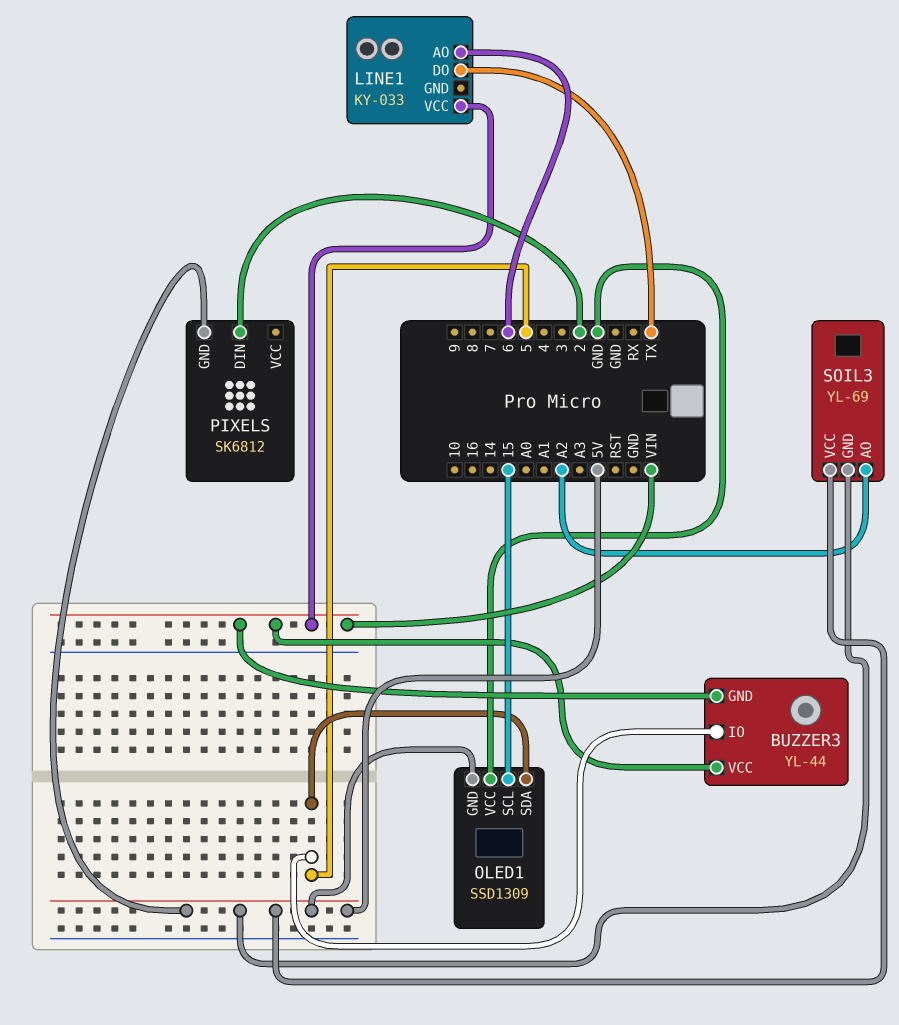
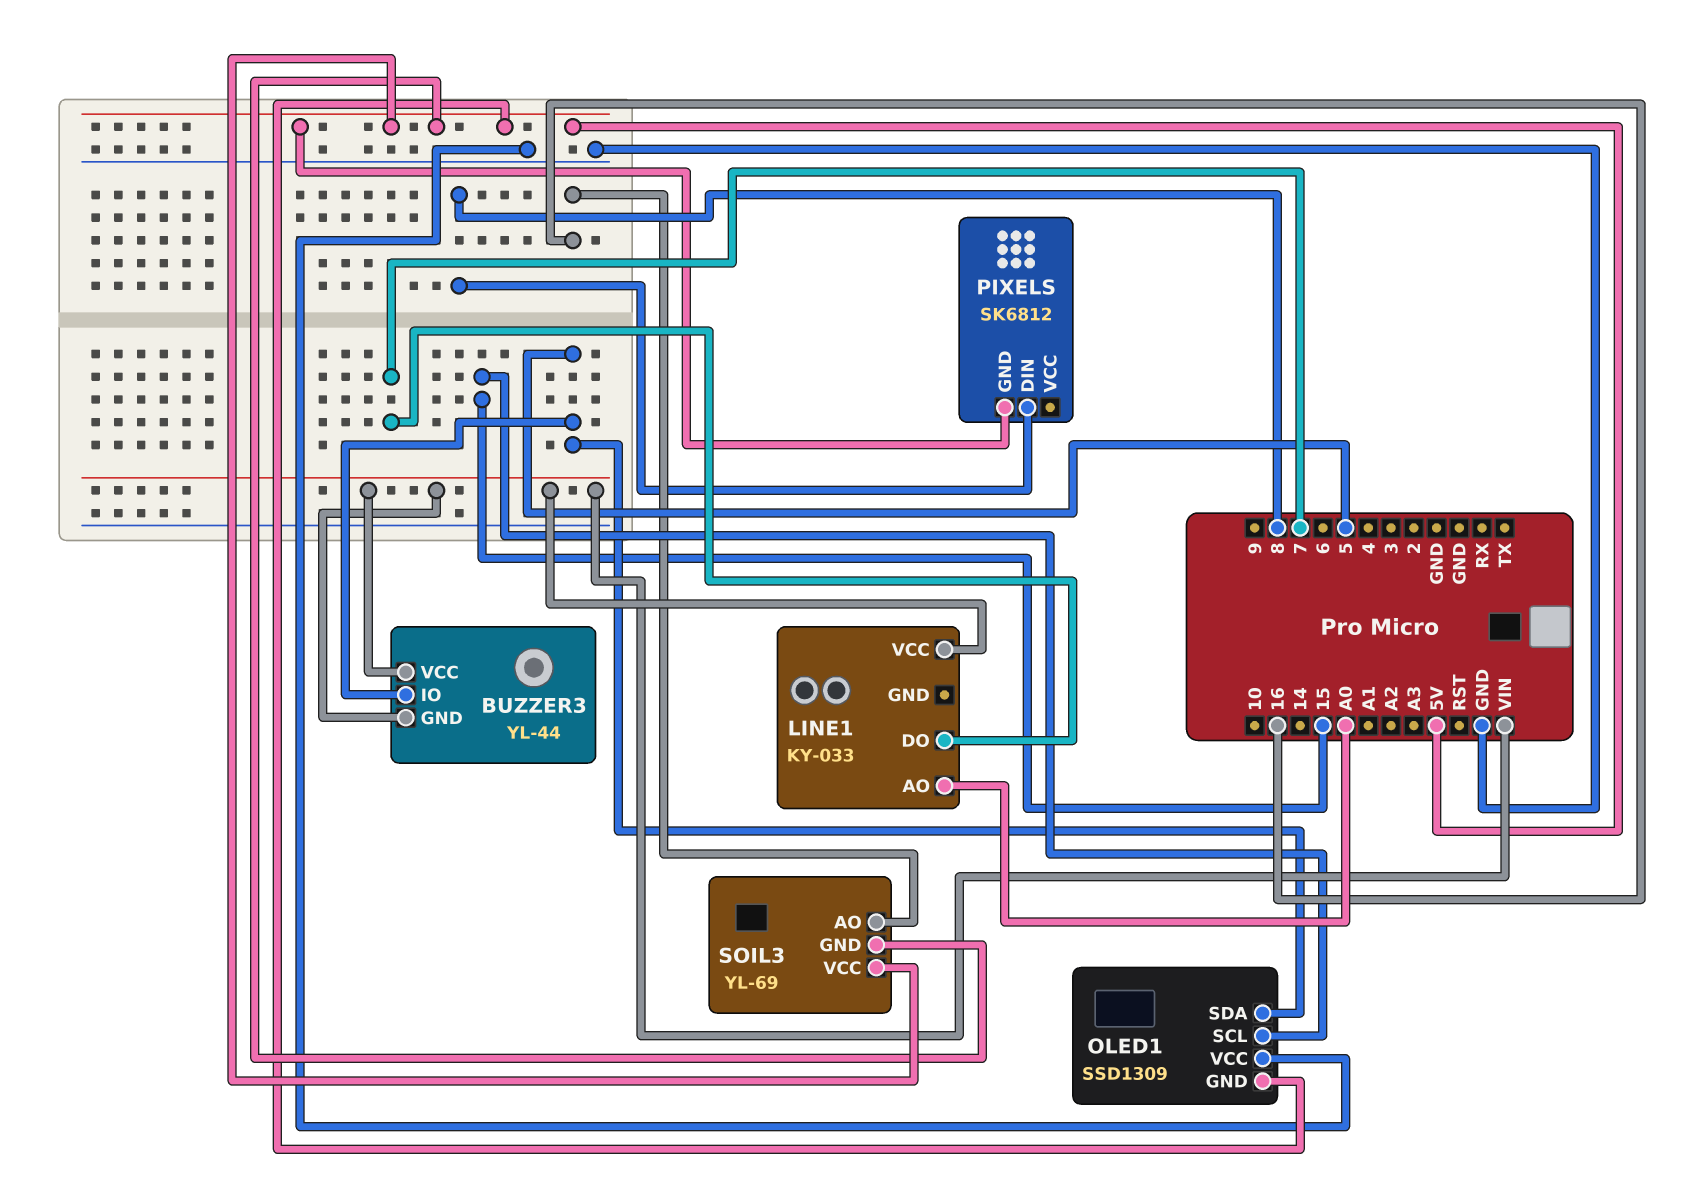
LINE1 pin AO: 6 -> A0
LINE1 pin DO: TX -> 7
PIXELS pin DIN: 2 -> 8
SOIL3 pin AO: A2 -> 16

